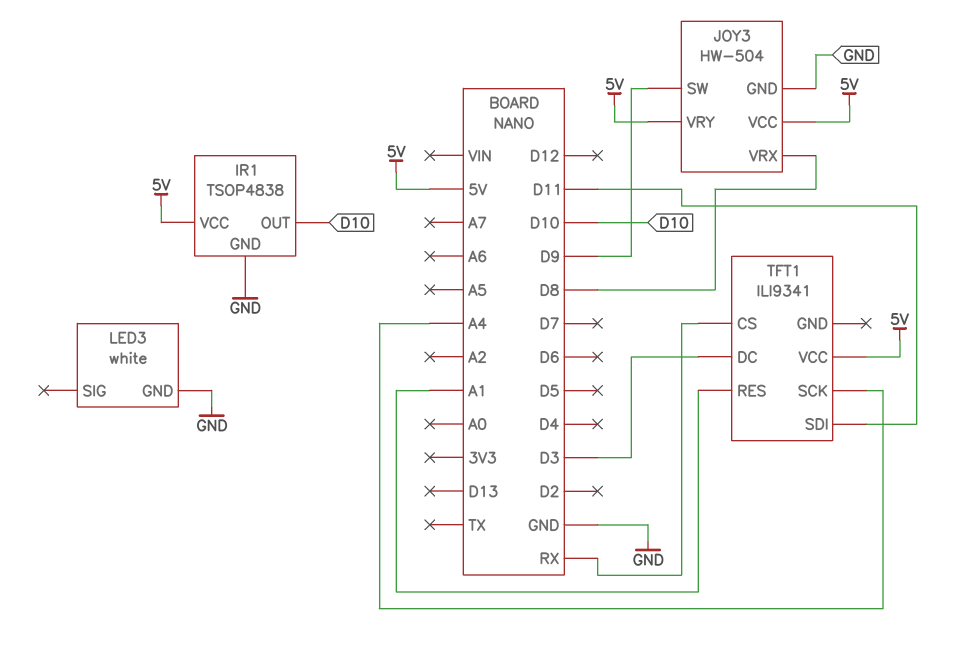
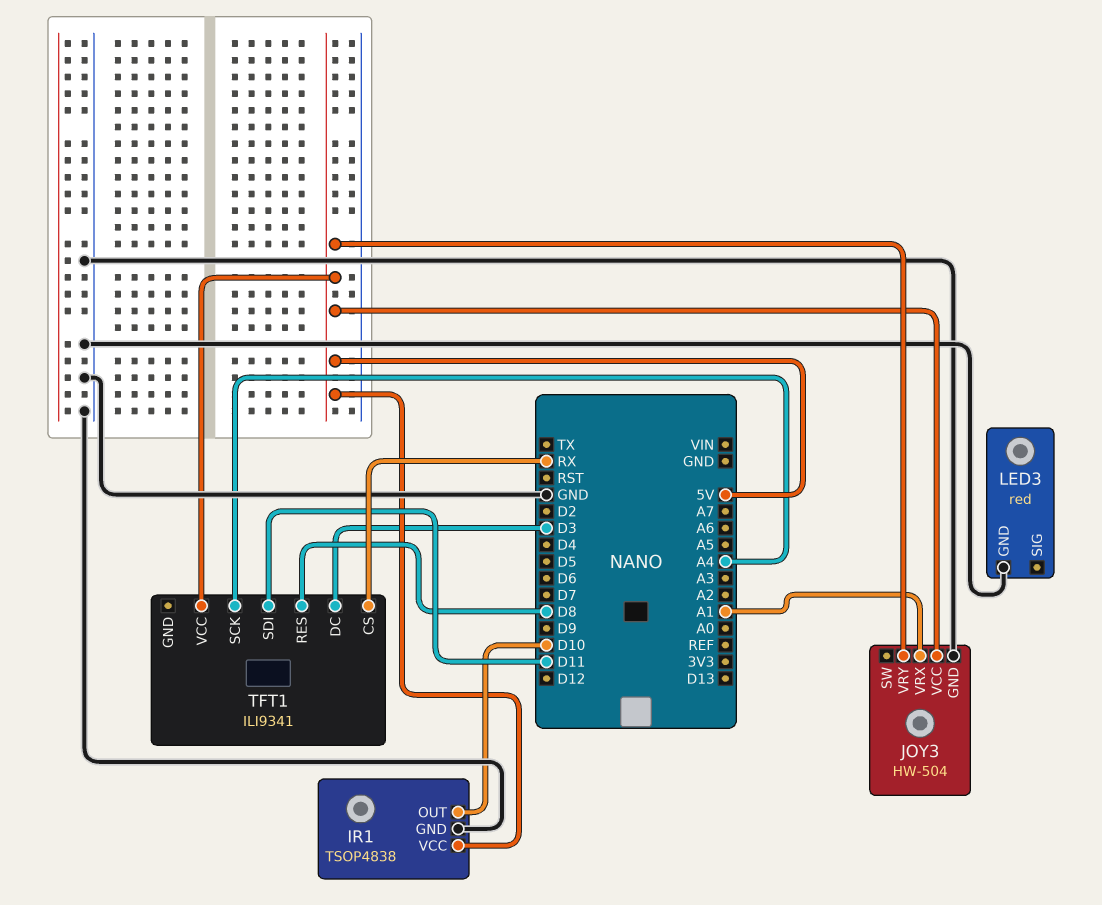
JOY3 pin SW: D9 -> none
JOY3 pin VRX: D8 -> A1
LED3: white -> red
TFT1 pin RES: A1 -> D8

